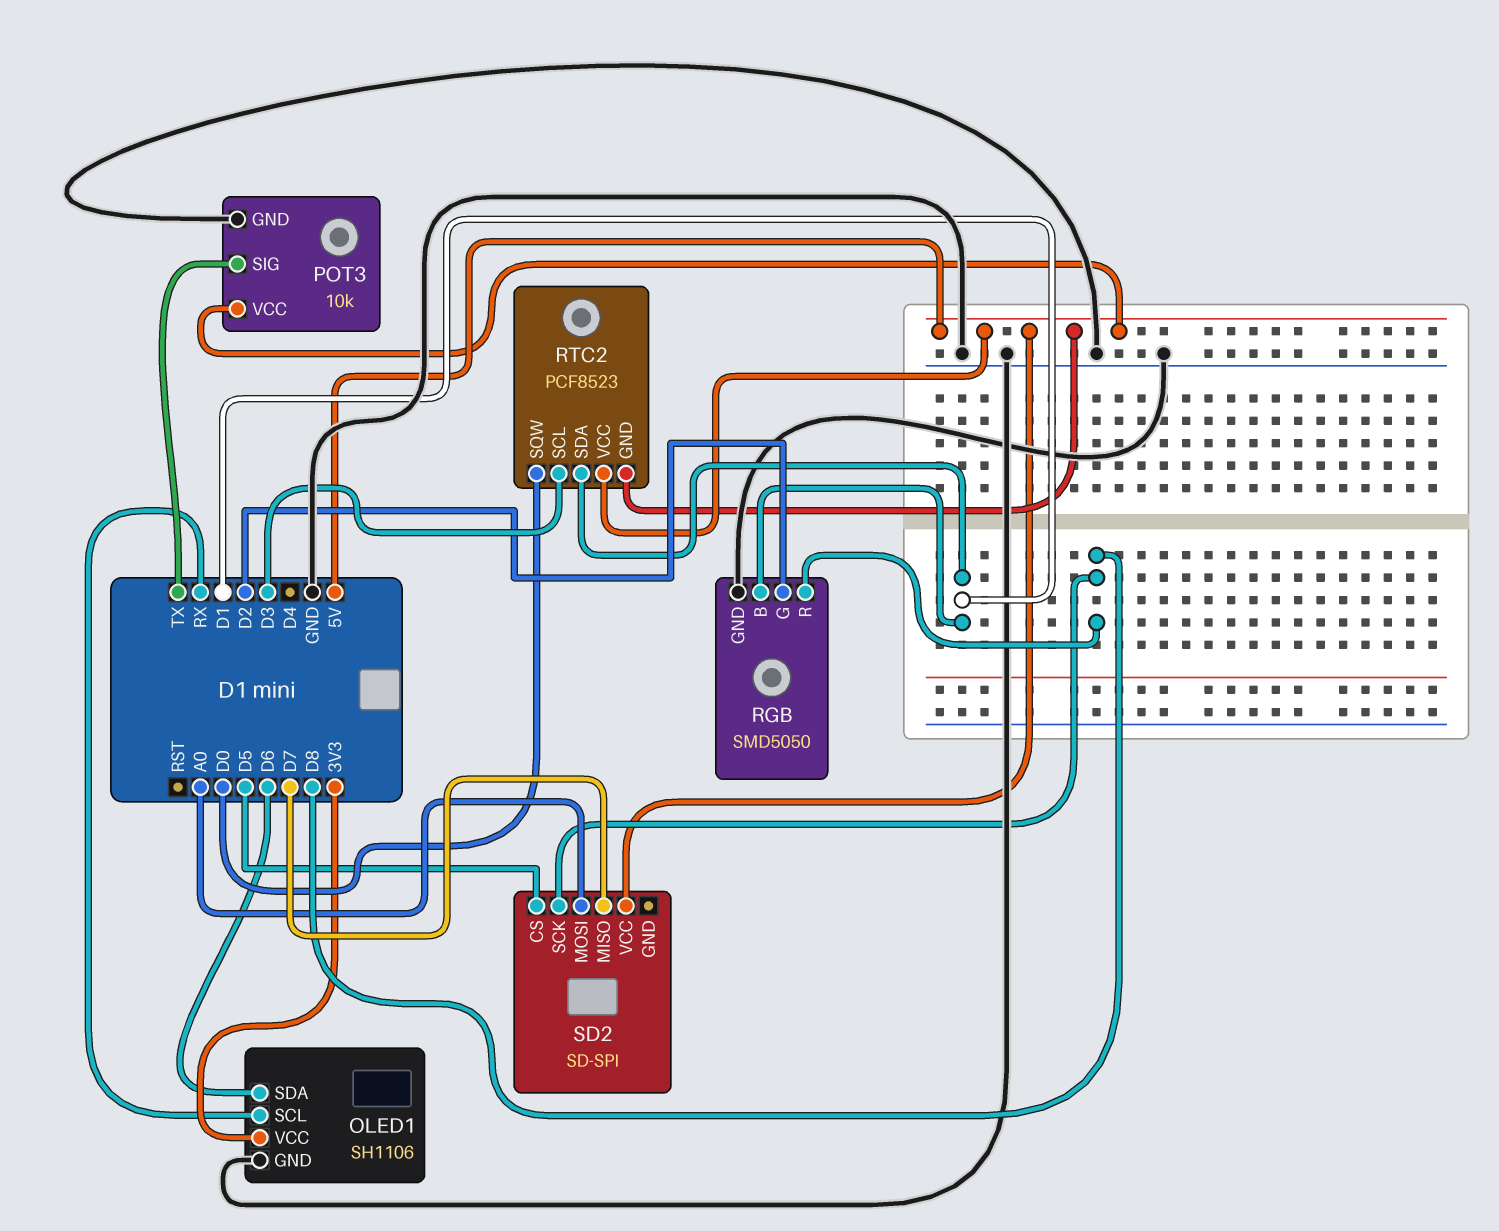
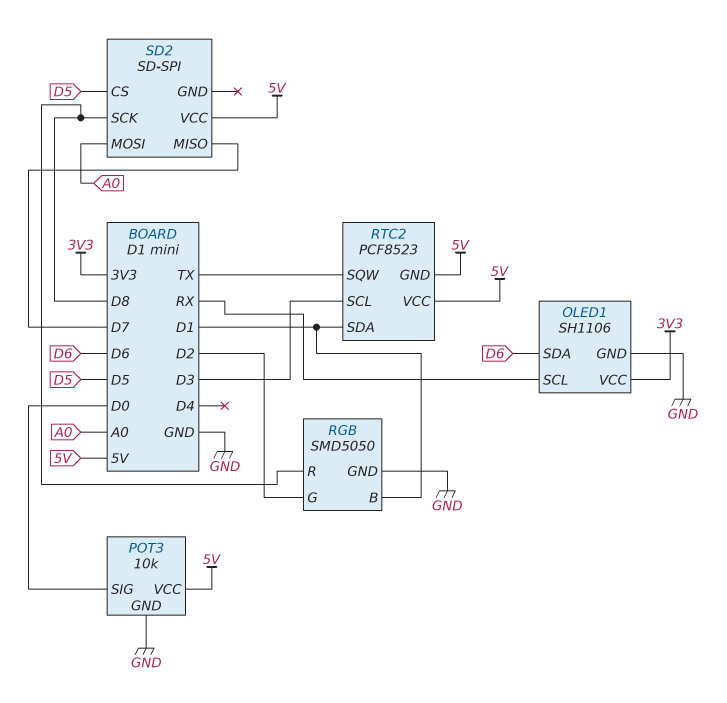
POT3 pin SIG: TX -> D0
RTC2 pin SQW: D0 -> TX

